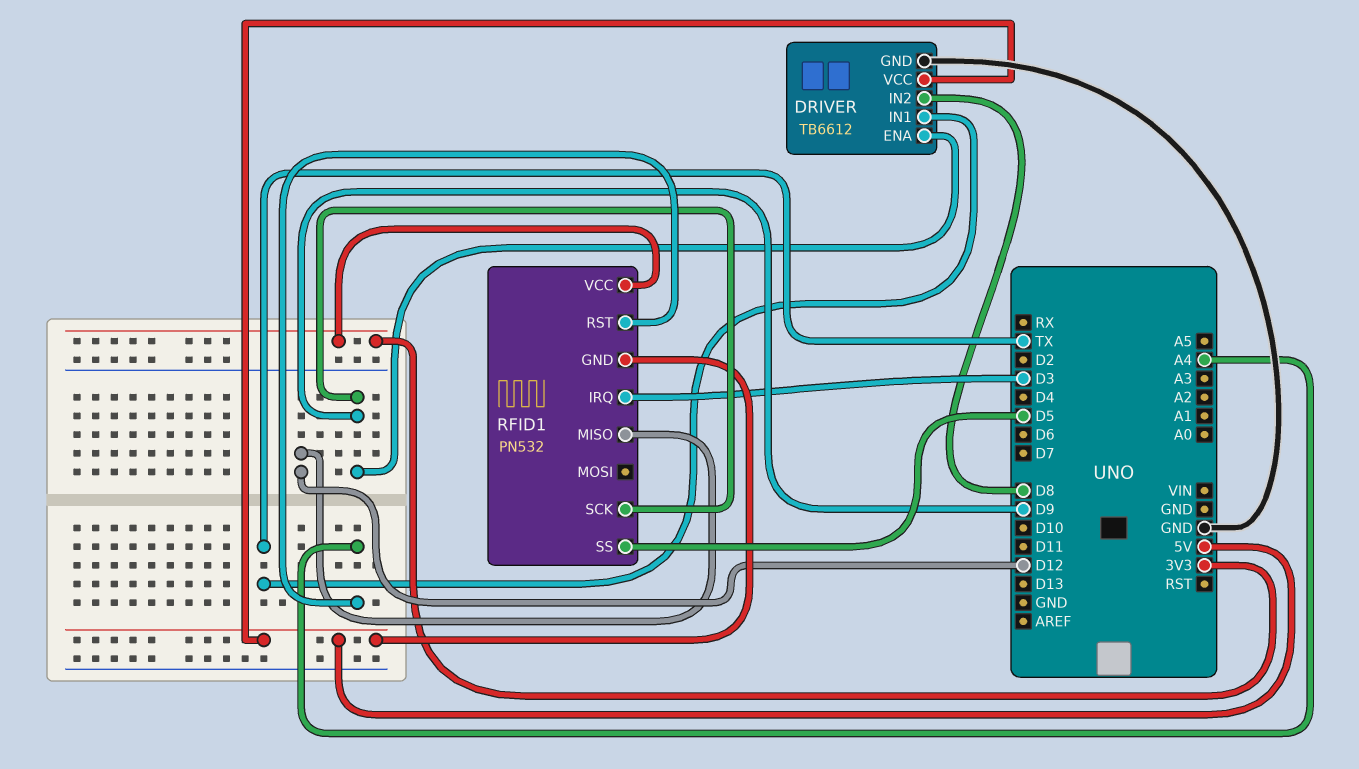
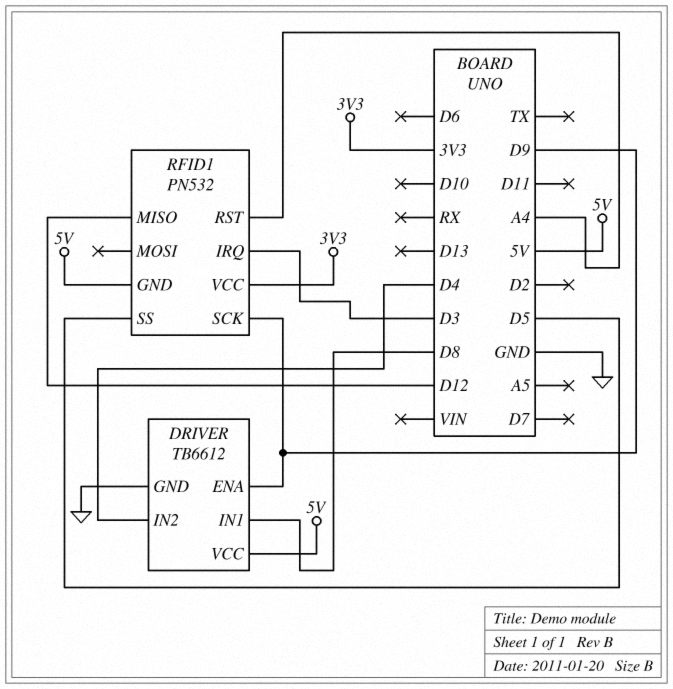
DRIVER pin IN1: TX -> D8
DRIVER pin IN2: D8 -> D4

